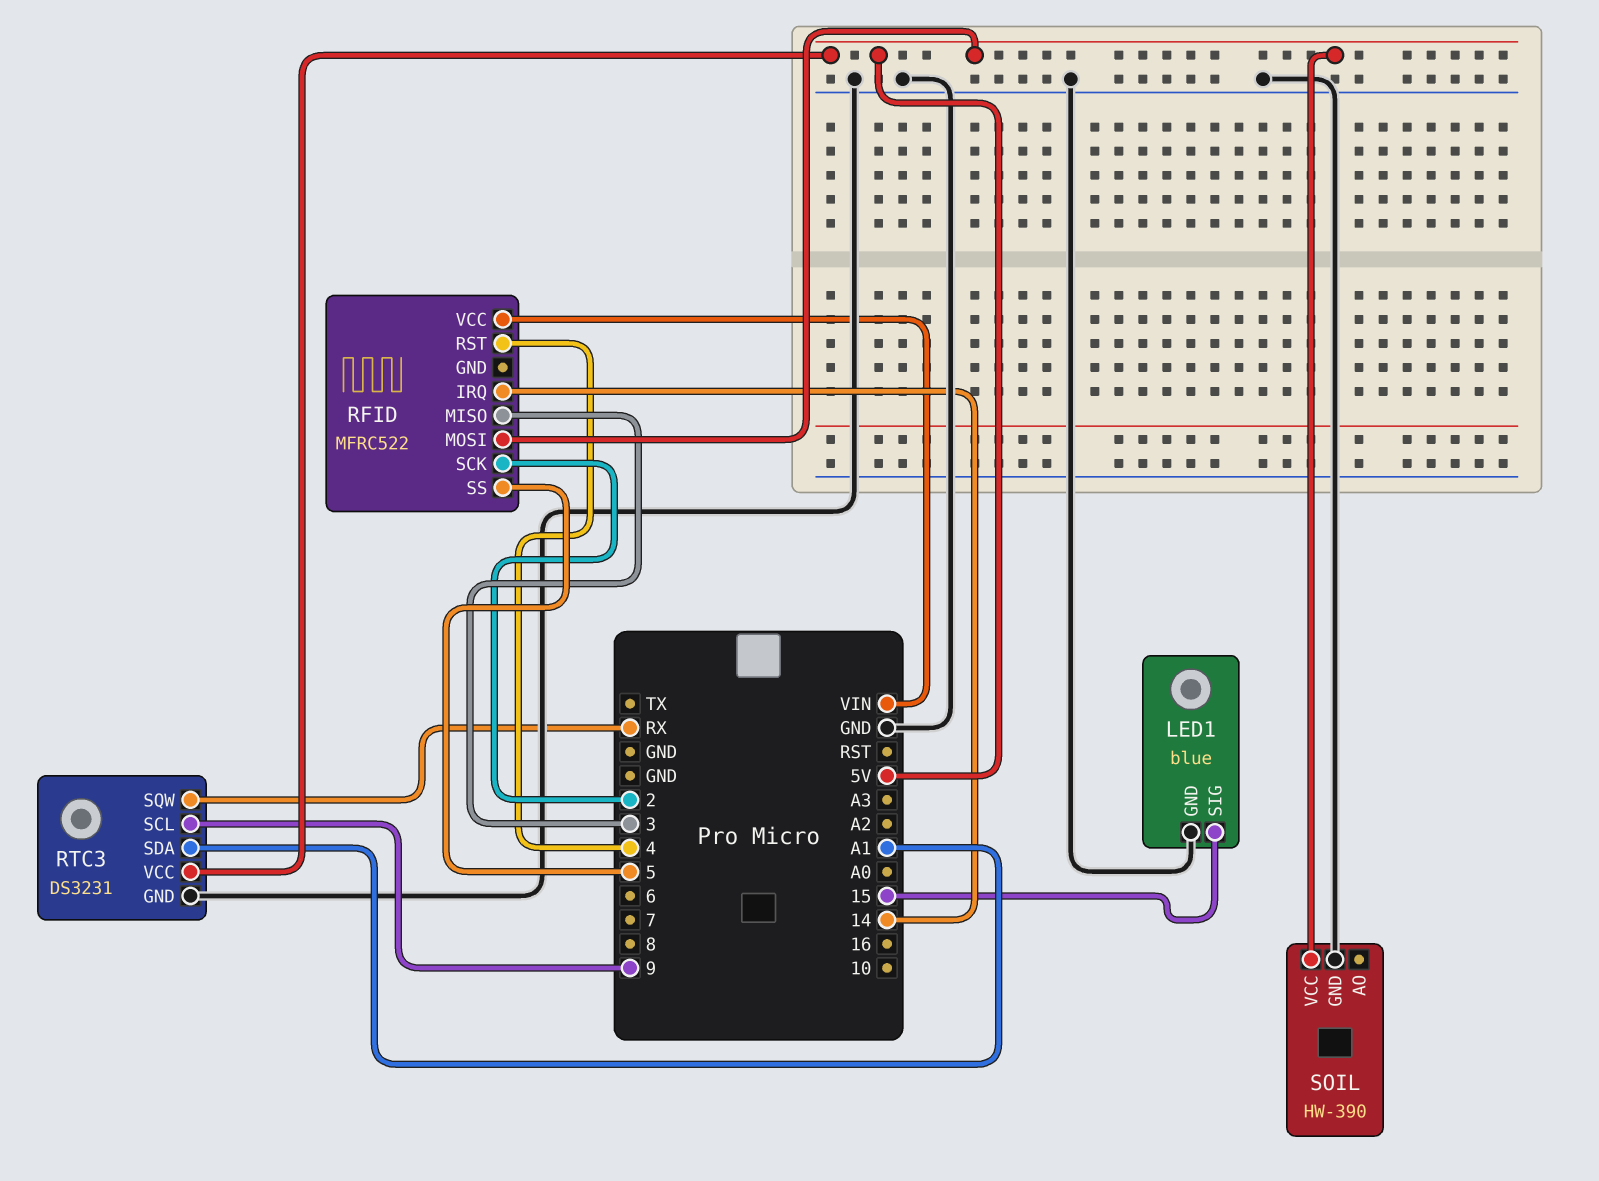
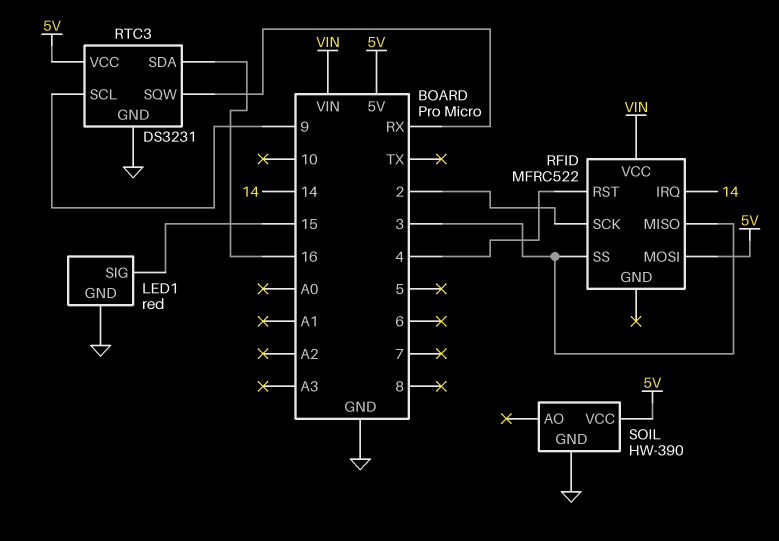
LED1: blue -> red
RFID pin SS: 5 -> 3
RTC3 pin SDA: A1 -> 16

